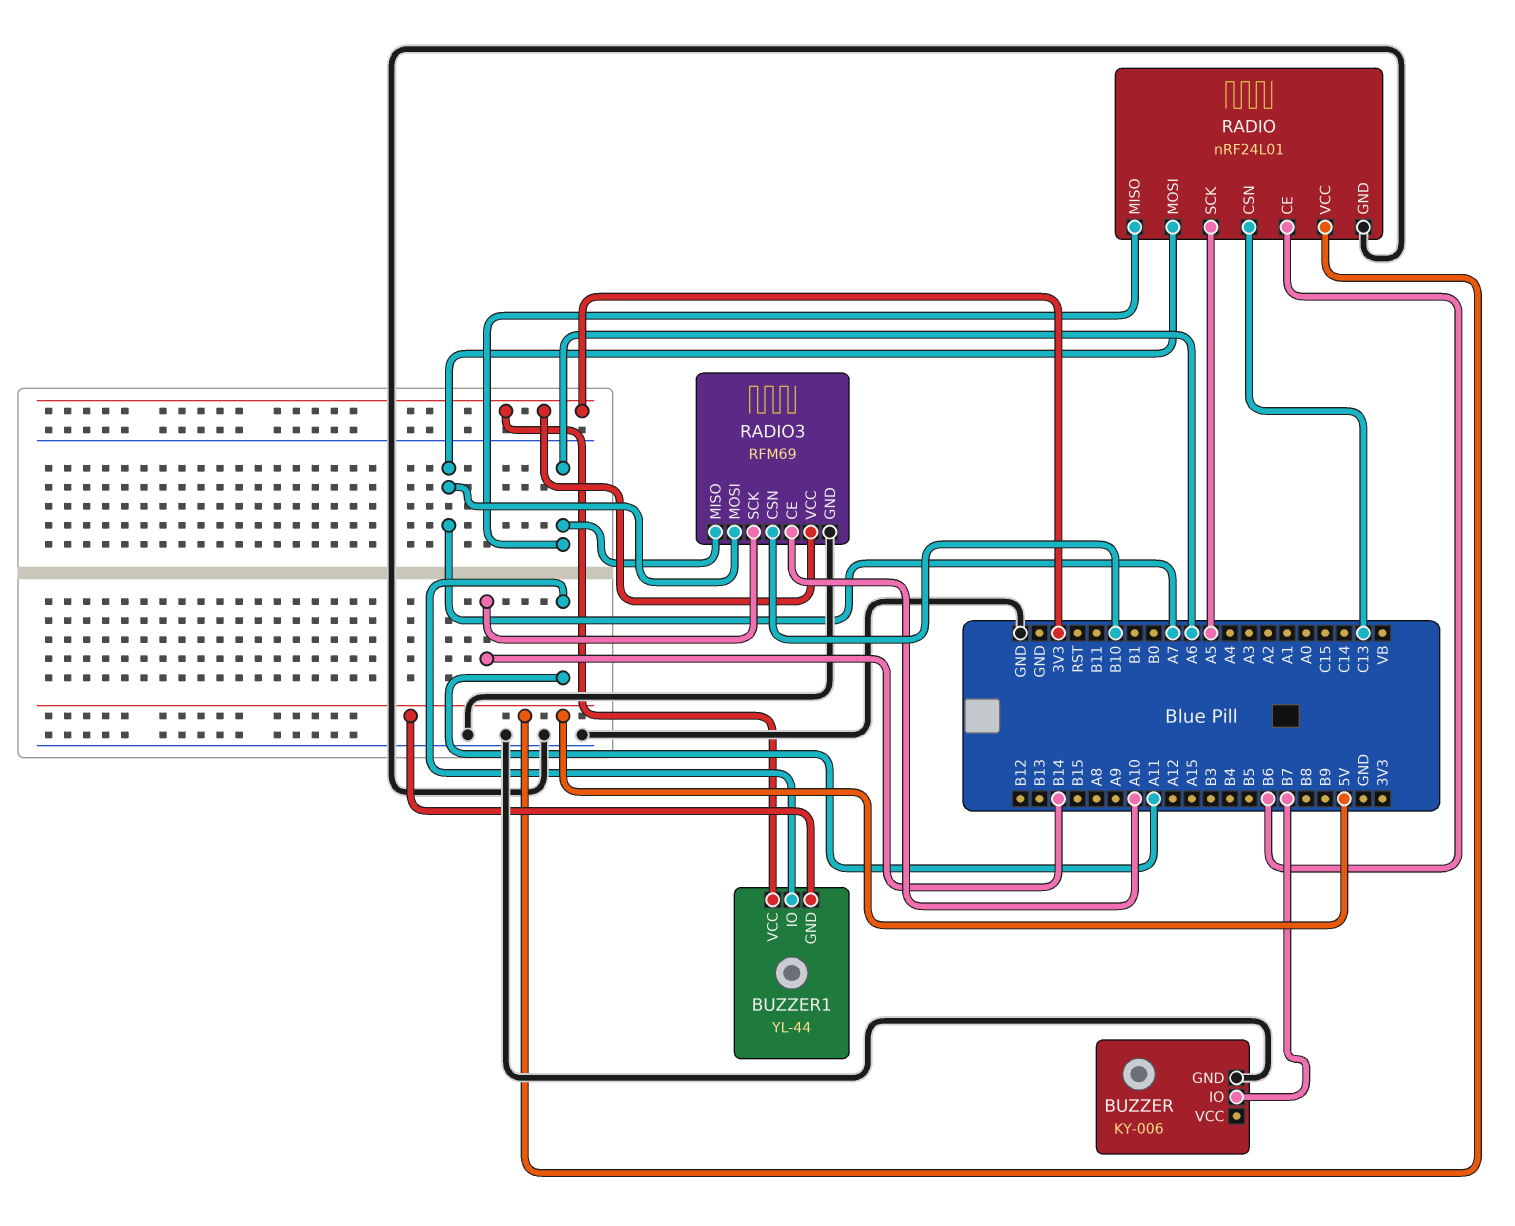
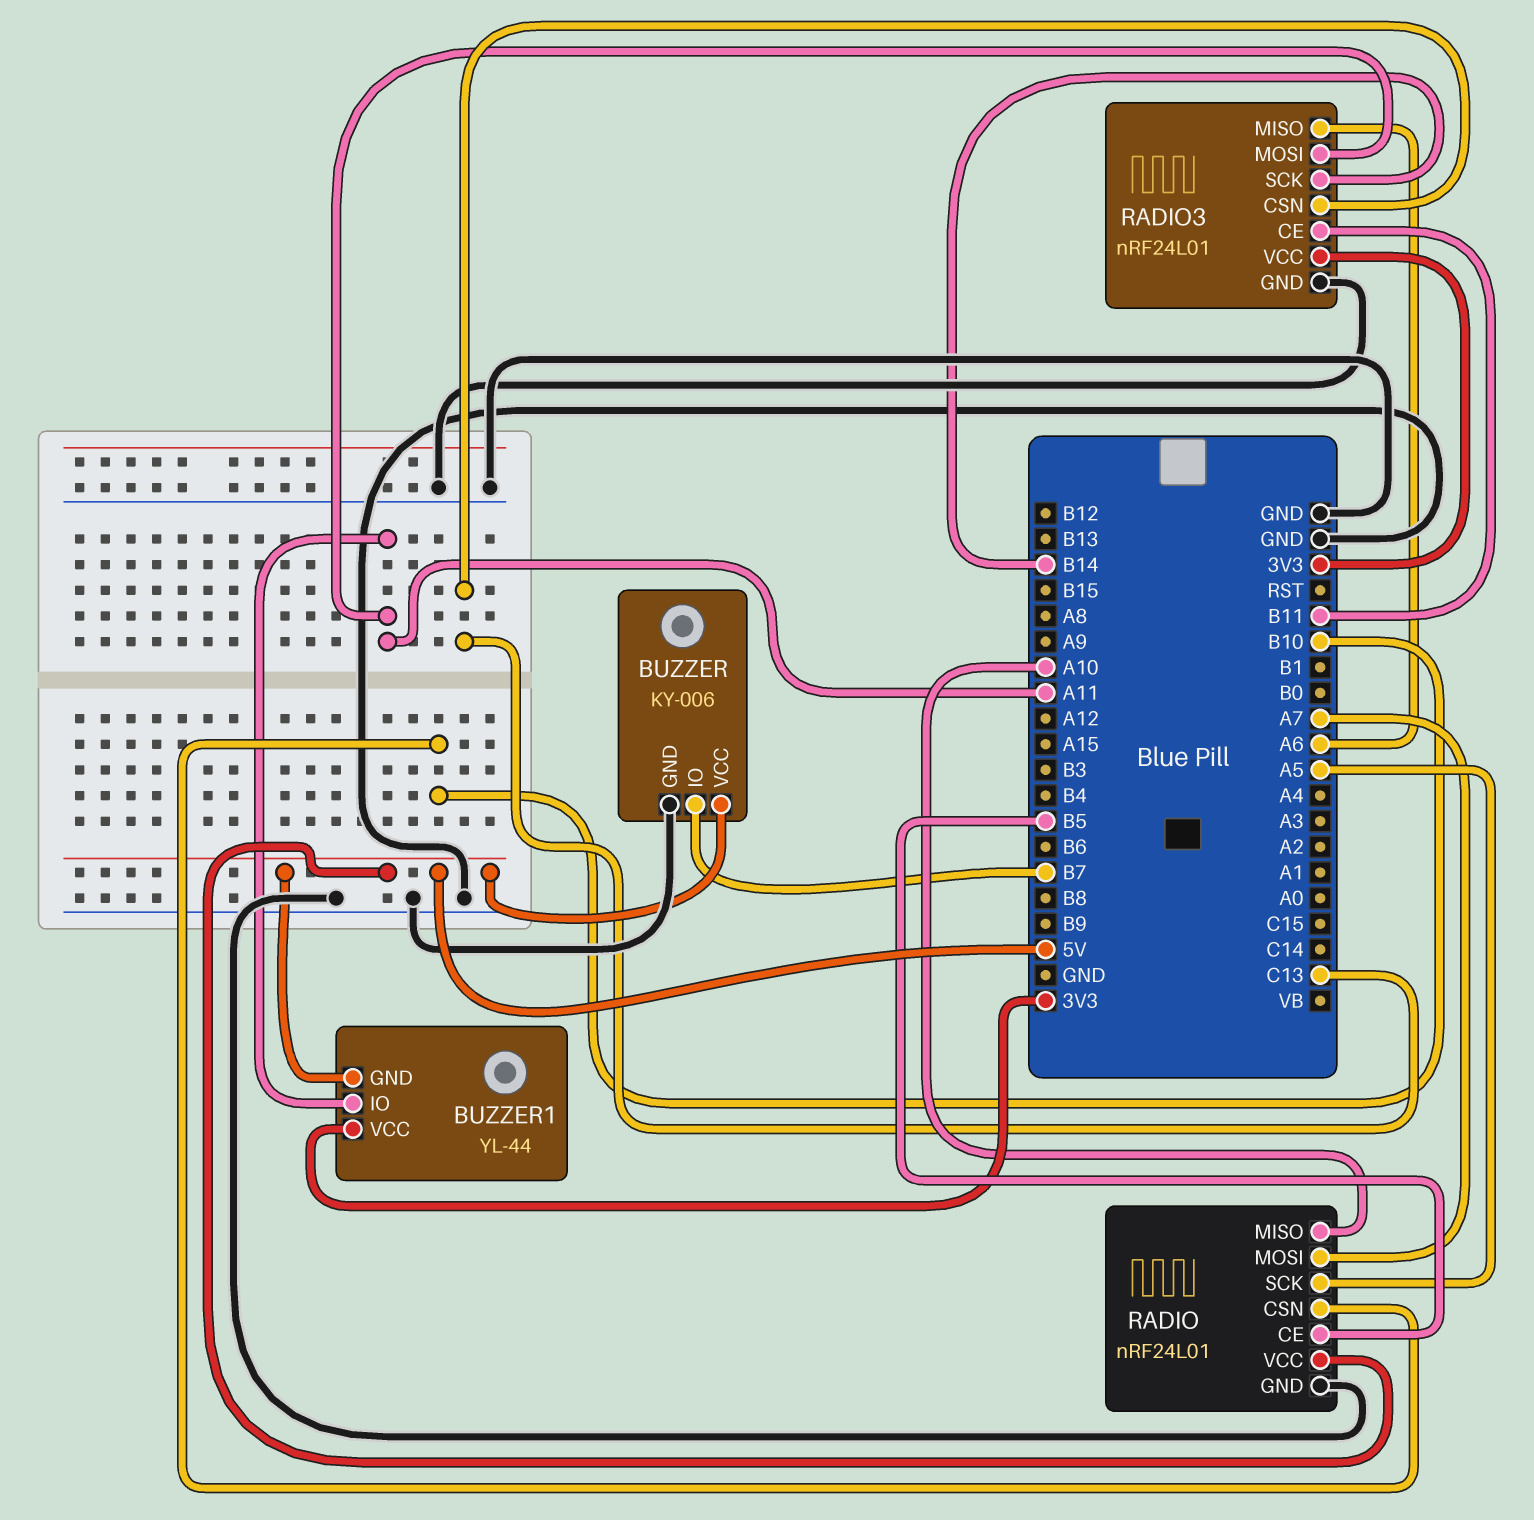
BUZZER pin VCC: none -> 5V
RADIO pin CE: B6 -> B5
RADIO pin CSN: C13 -> B10
RADIO pin MISO: A6 -> A10
RADIO3: RFM69 -> nRF24L01
RADIO3 pin CE: A10 -> B11
RADIO3 pin CSN: B10 -> C13
RADIO3 pin MOSI: A7 -> A11

